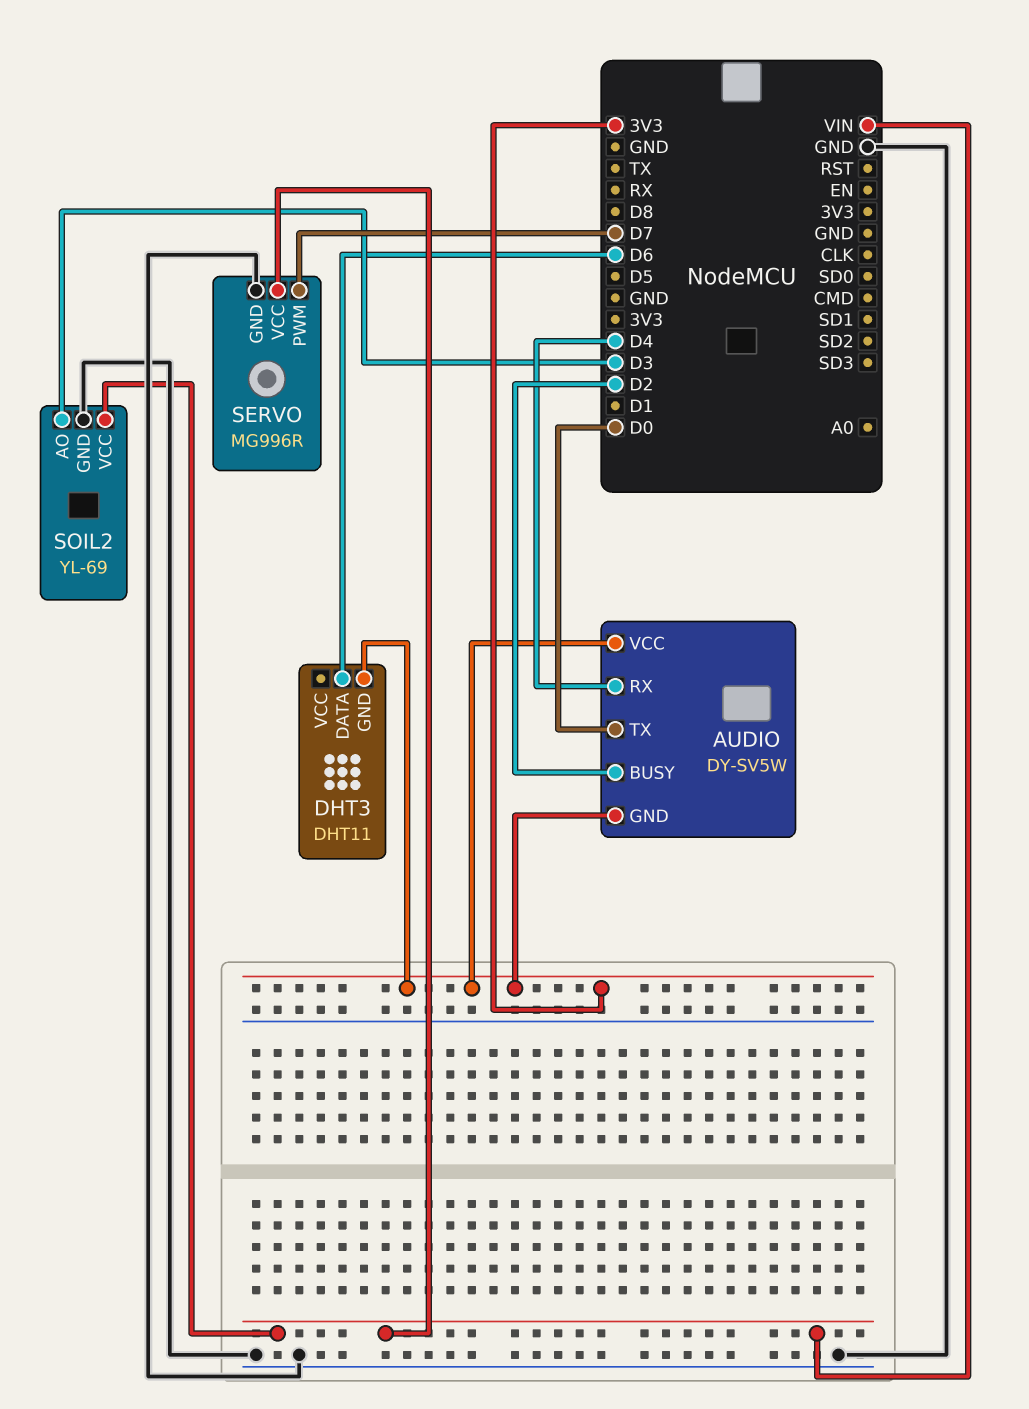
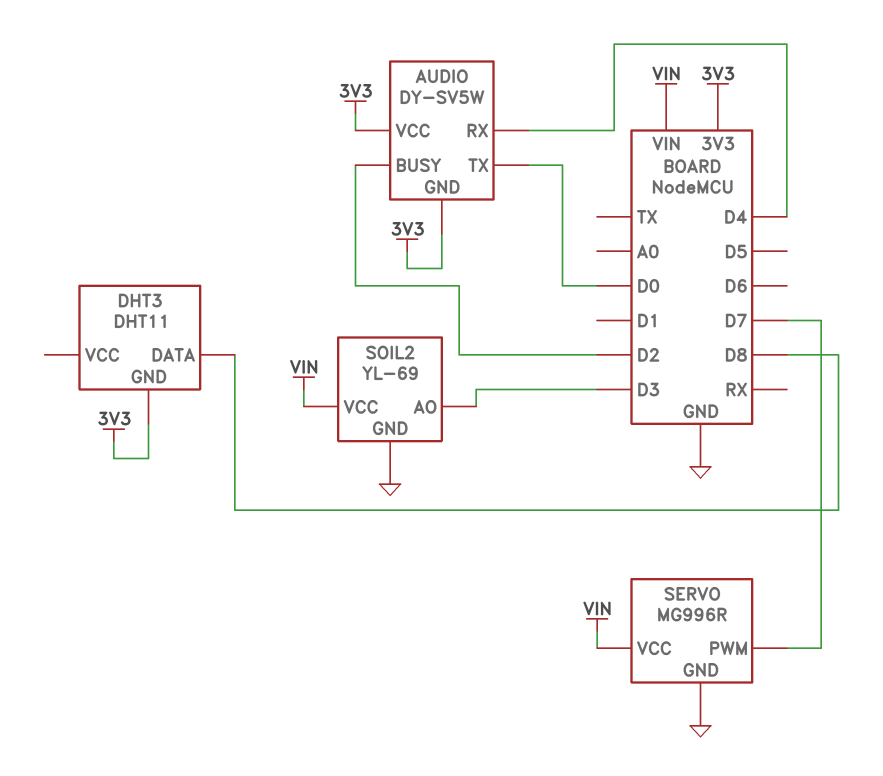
DHT3 pin DATA: D6 -> D8

